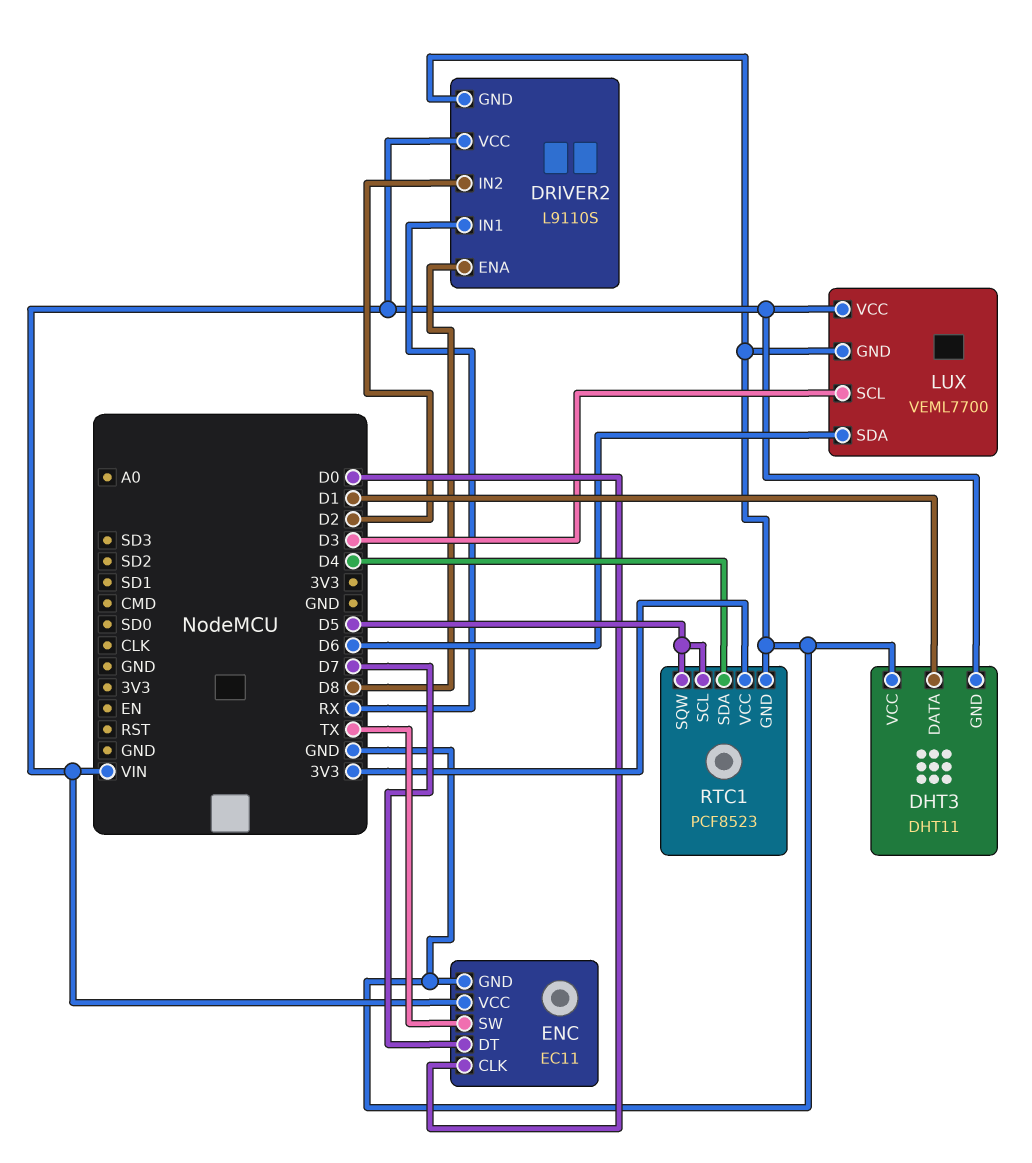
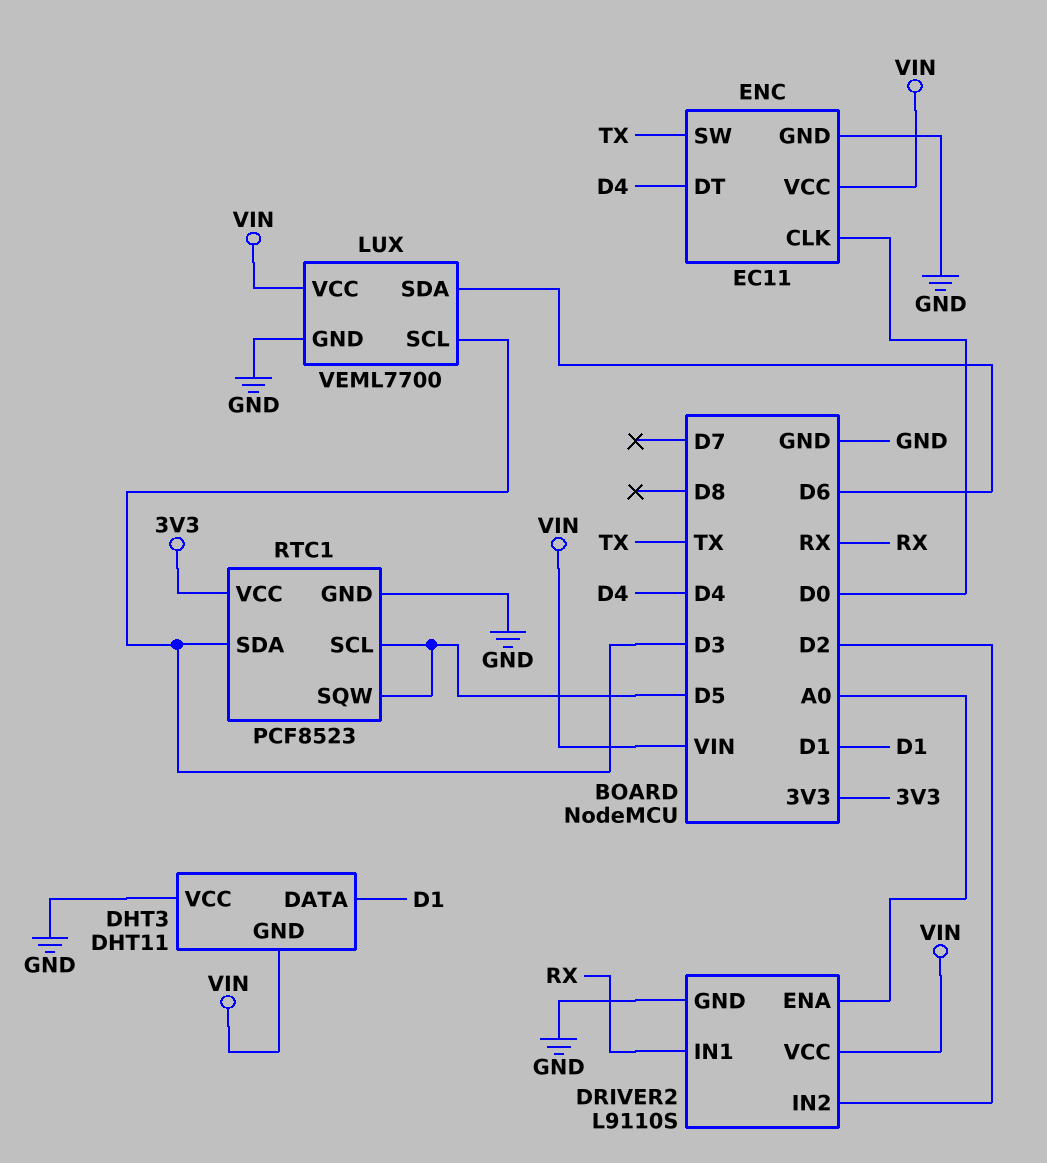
DRIVER2 pin ENA: D8 -> A0
ENC pin DT: D7 -> D4
RTC1 pin SDA: D4 -> D3

